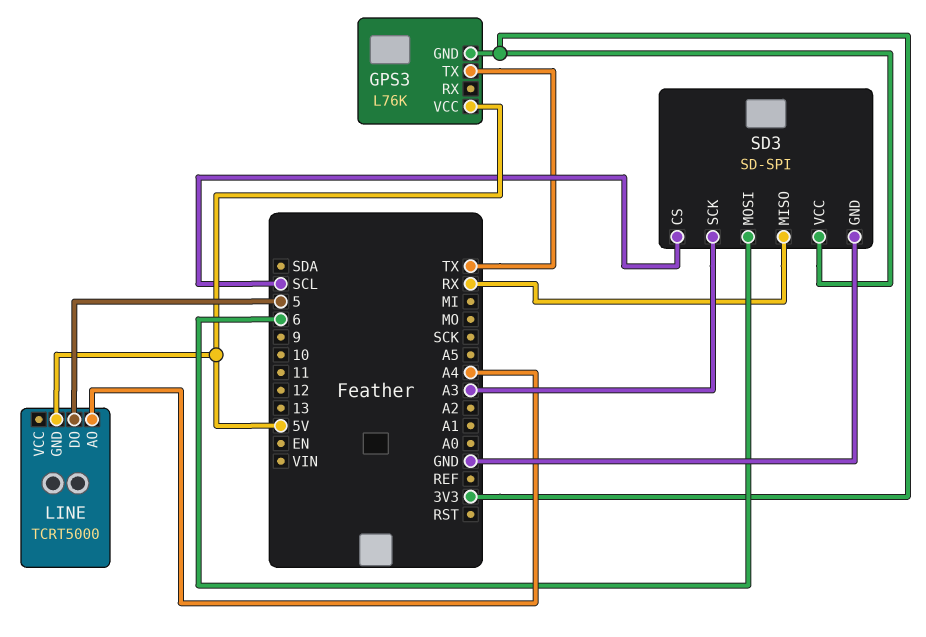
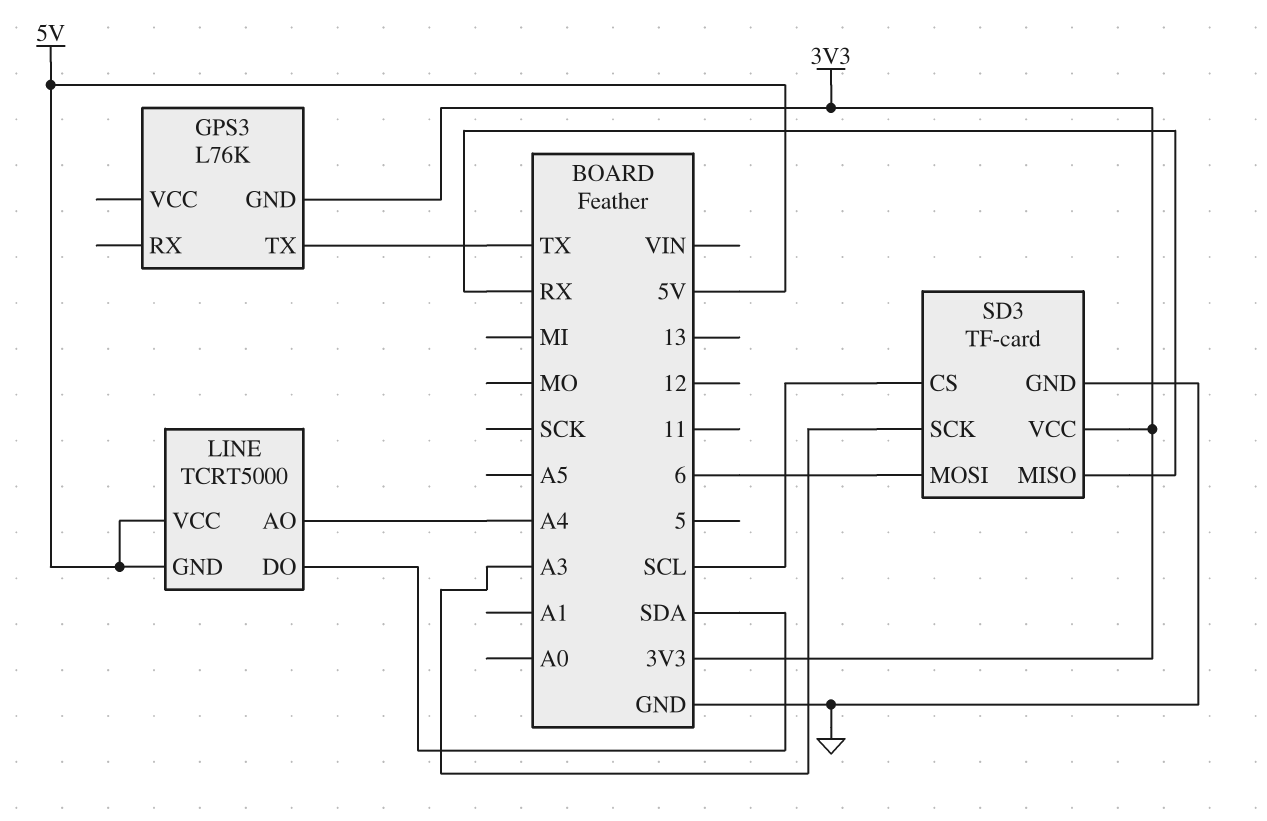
GPS3 pin VCC: 5V -> none
LINE pin DO: 5 -> SDA
LINE pin VCC: none -> 5V
SD3: SD-SPI -> TF-card

